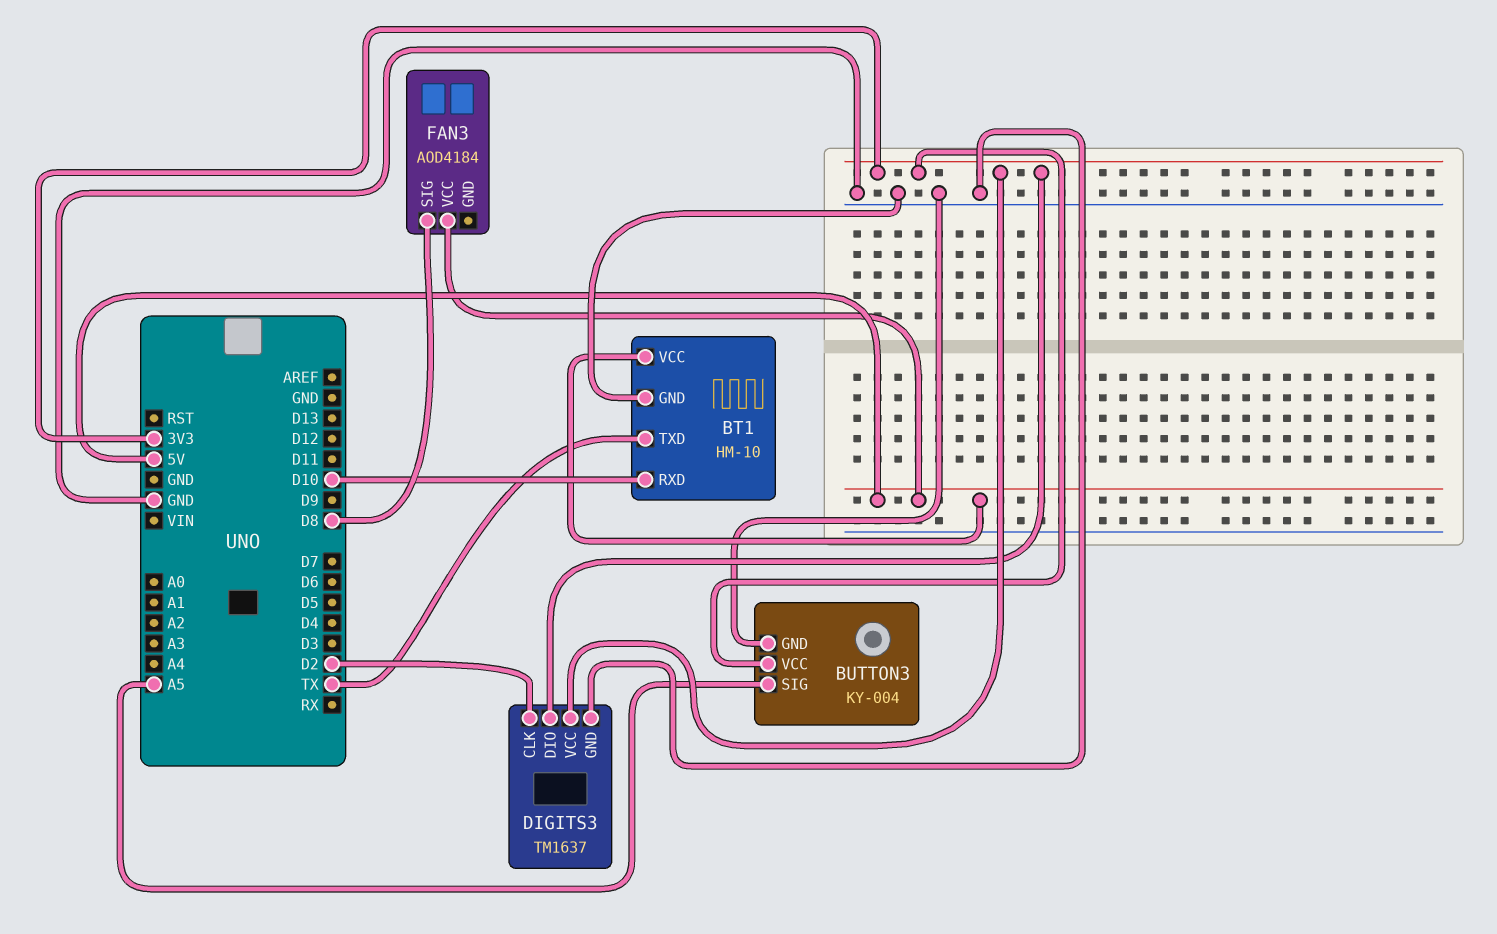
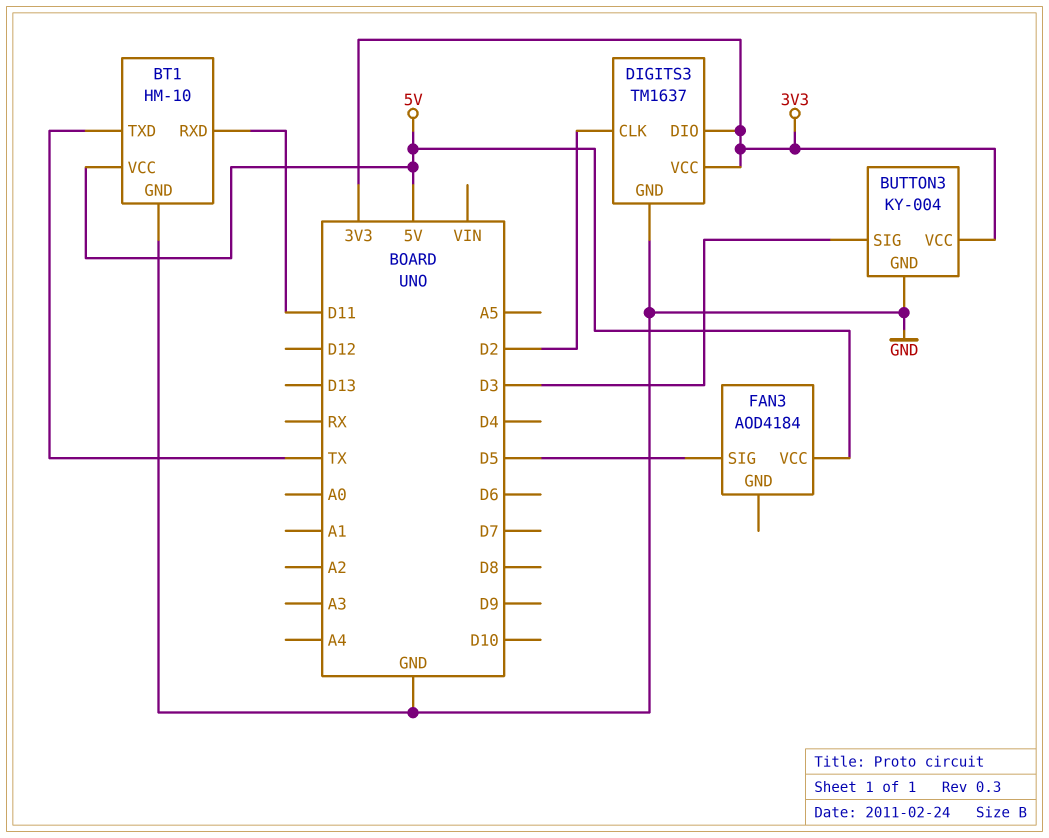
BT1 pin RXD: D10 -> D11
BUTTON3 pin SIG: A5 -> D3
FAN3 pin SIG: D8 -> D5

